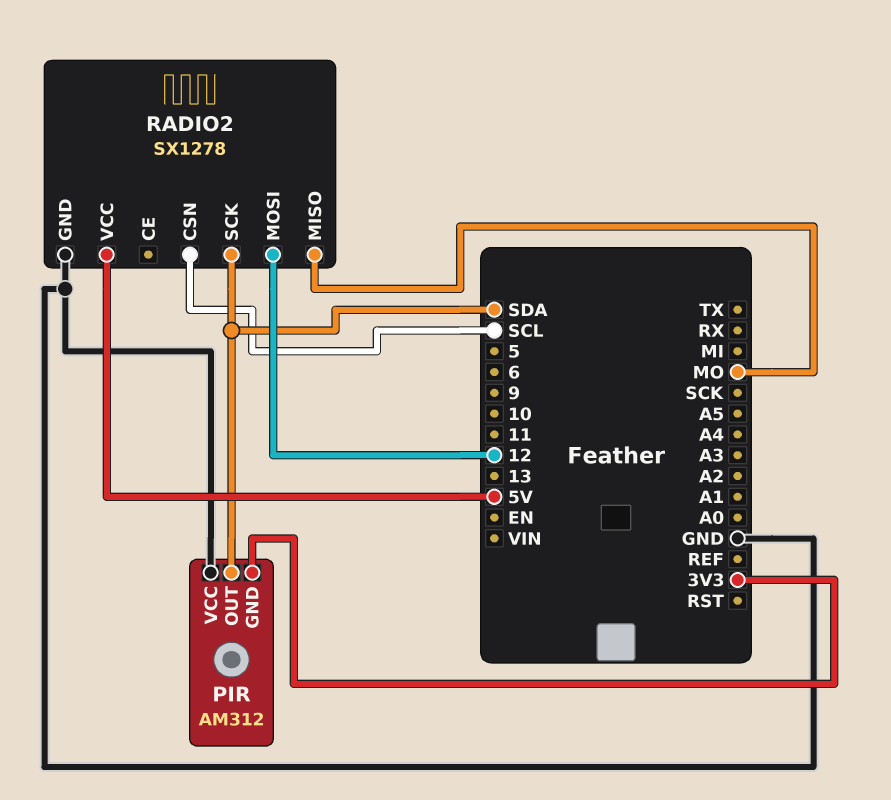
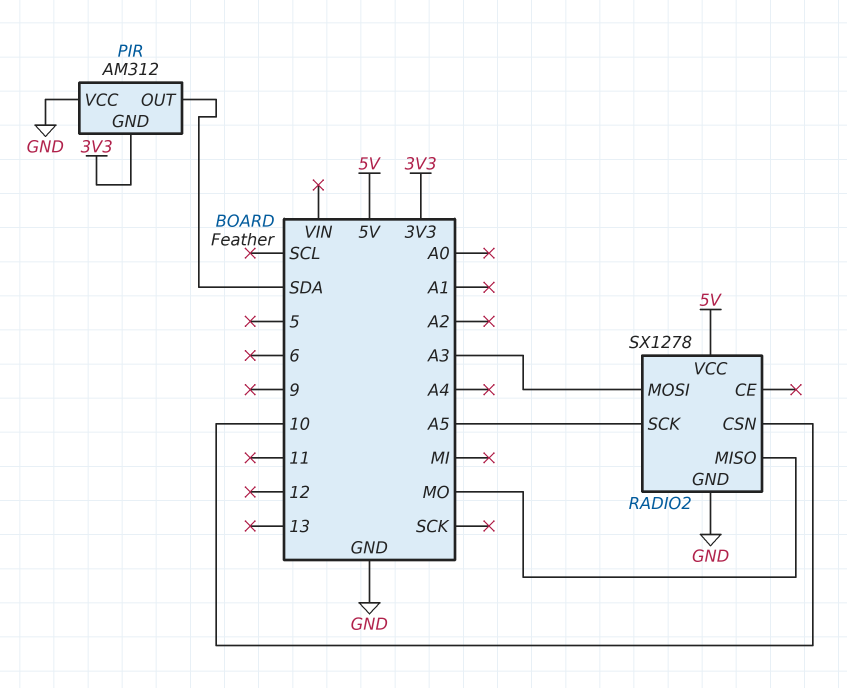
RADIO2 pin CSN: SCL -> 10
RADIO2 pin MOSI: 12 -> A3
RADIO2 pin SCK: SDA -> A5

